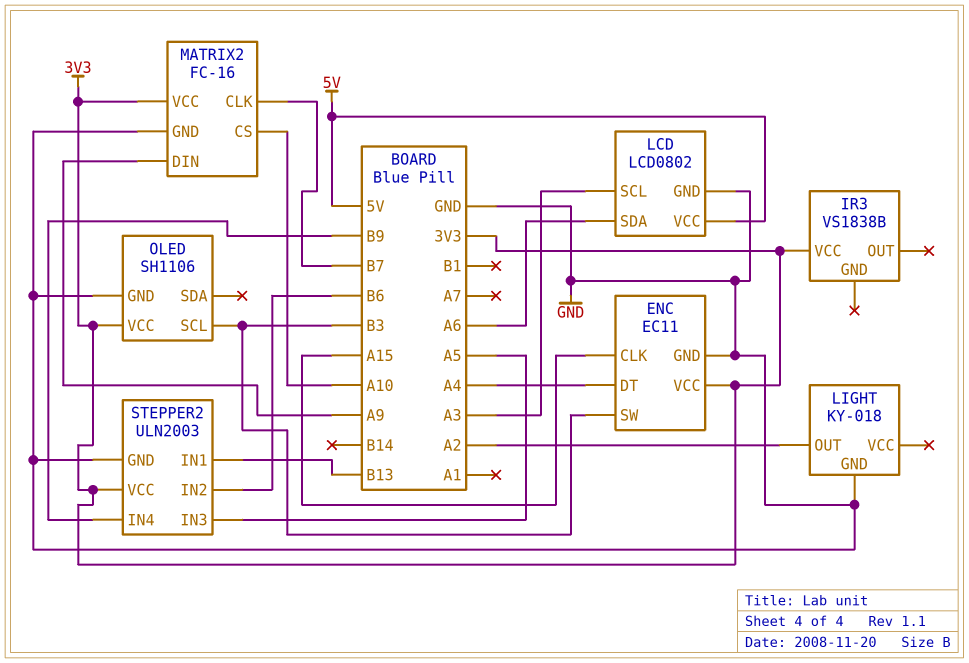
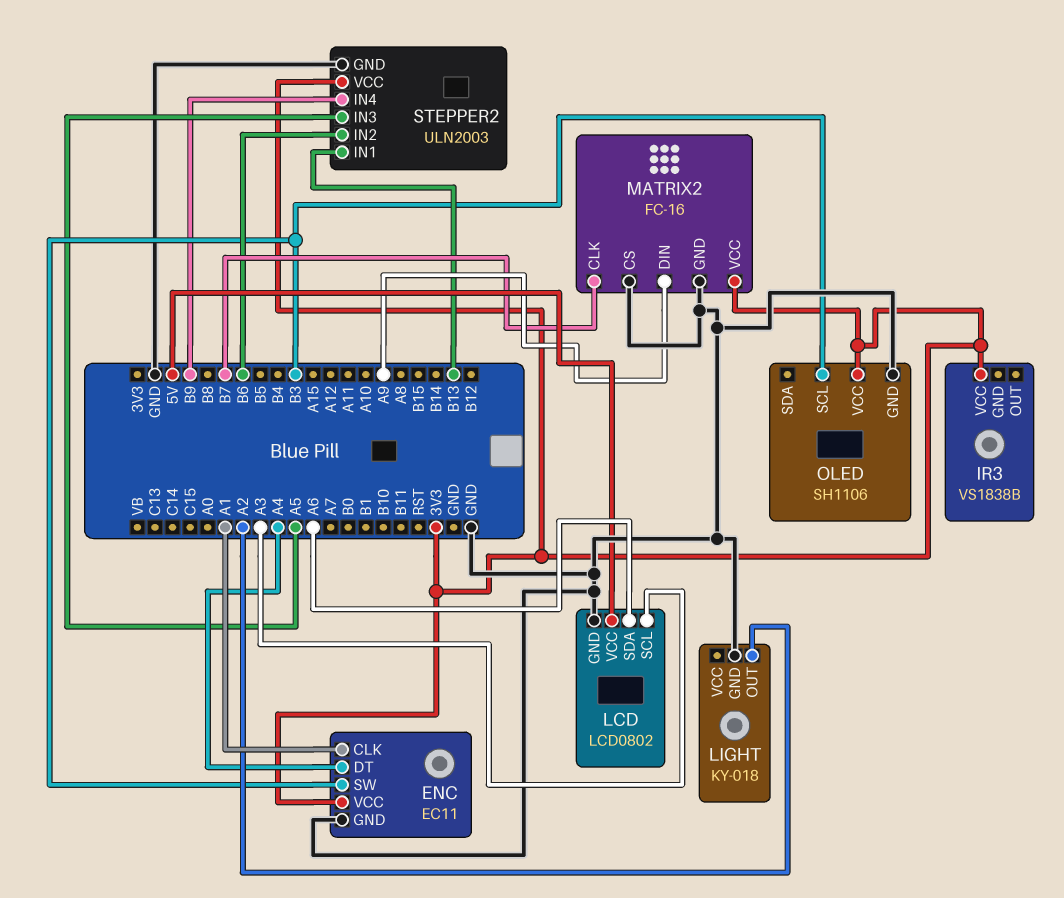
ENC pin CLK: A15 -> A1
MATRIX2 pin CS: A10 -> GND

